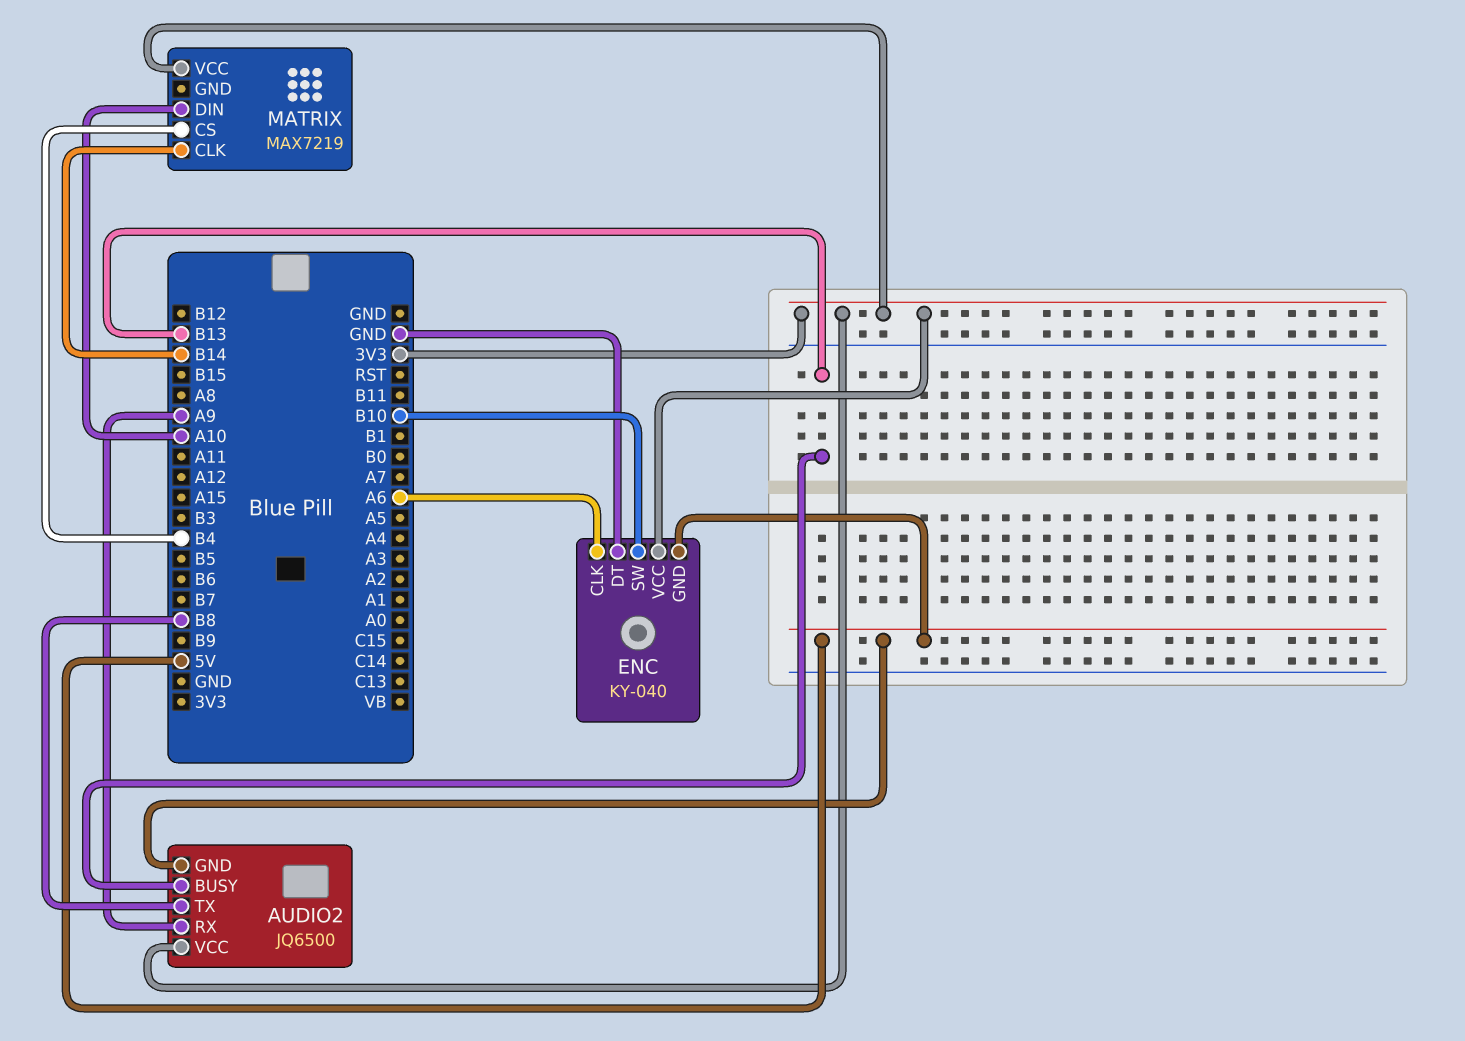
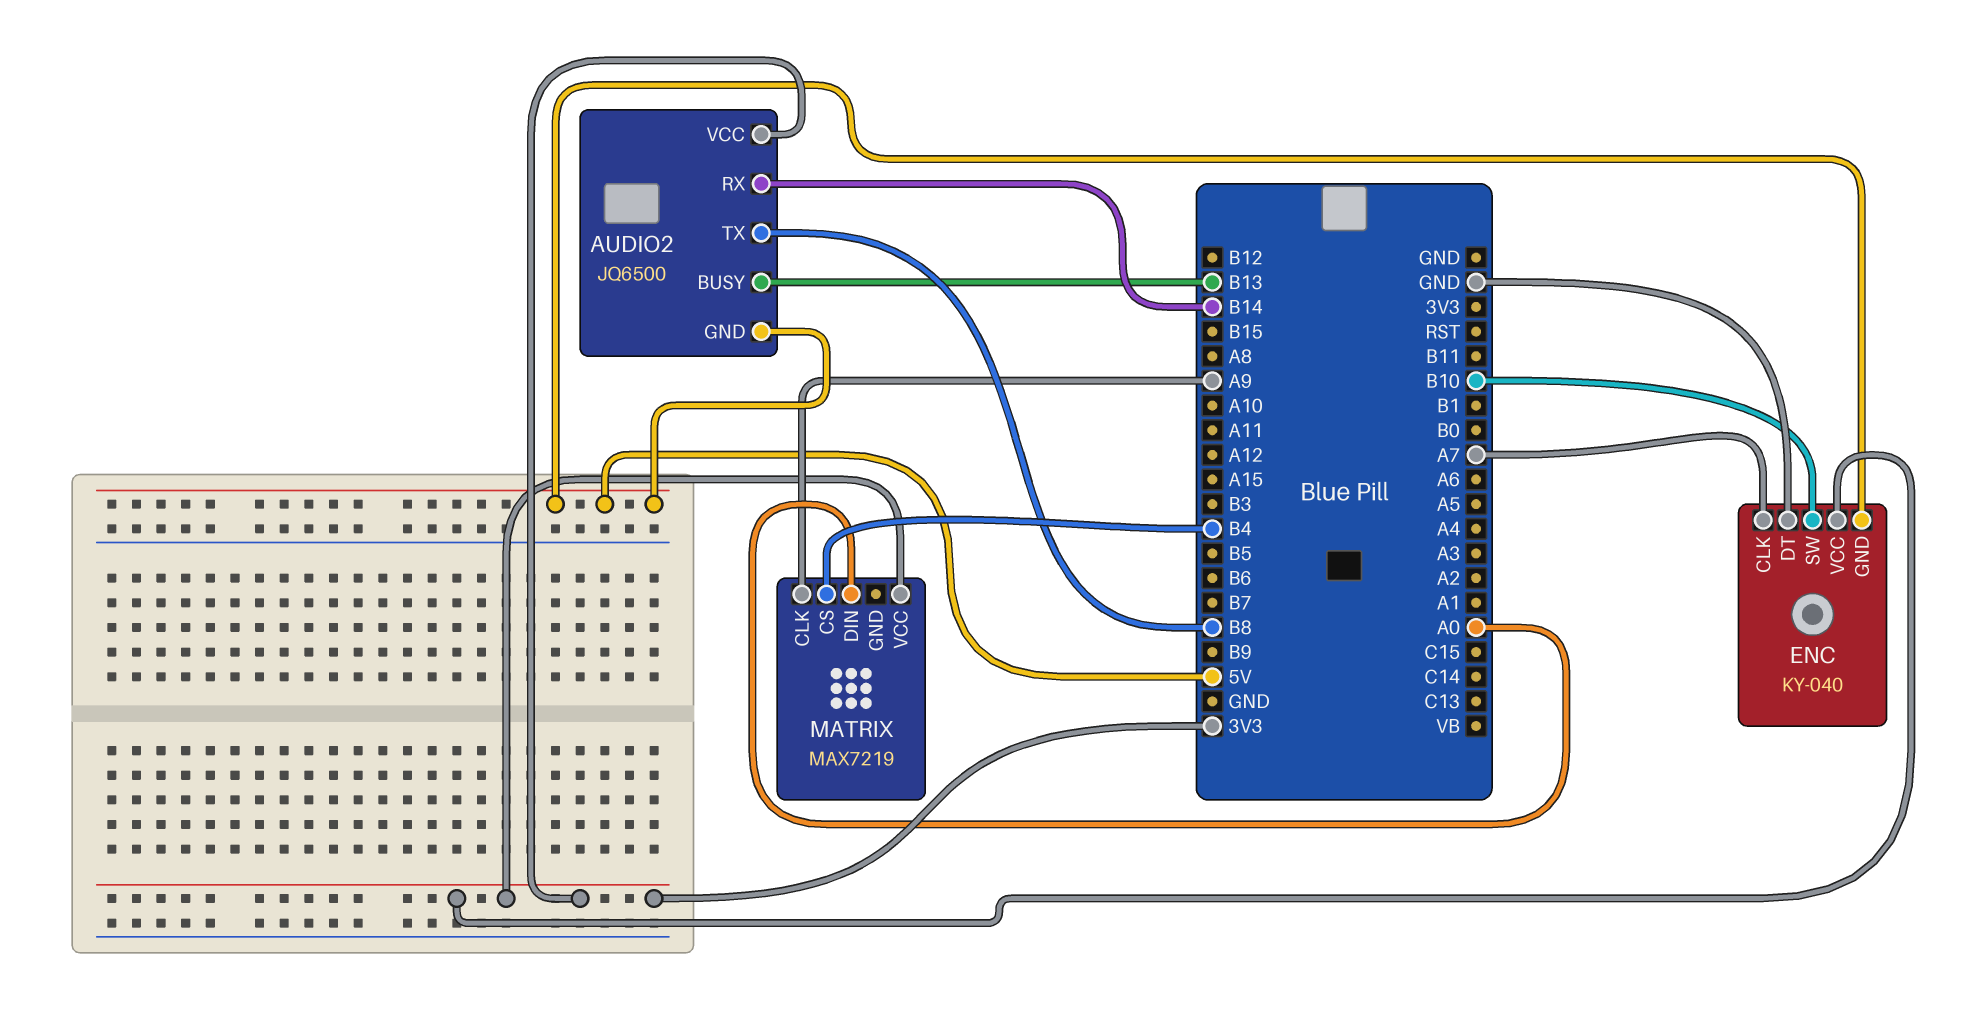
AUDIO2 pin RX: A9 -> B14
ENC pin CLK: A6 -> A7
MATRIX pin CLK: B14 -> A9
MATRIX pin DIN: A10 -> A0

